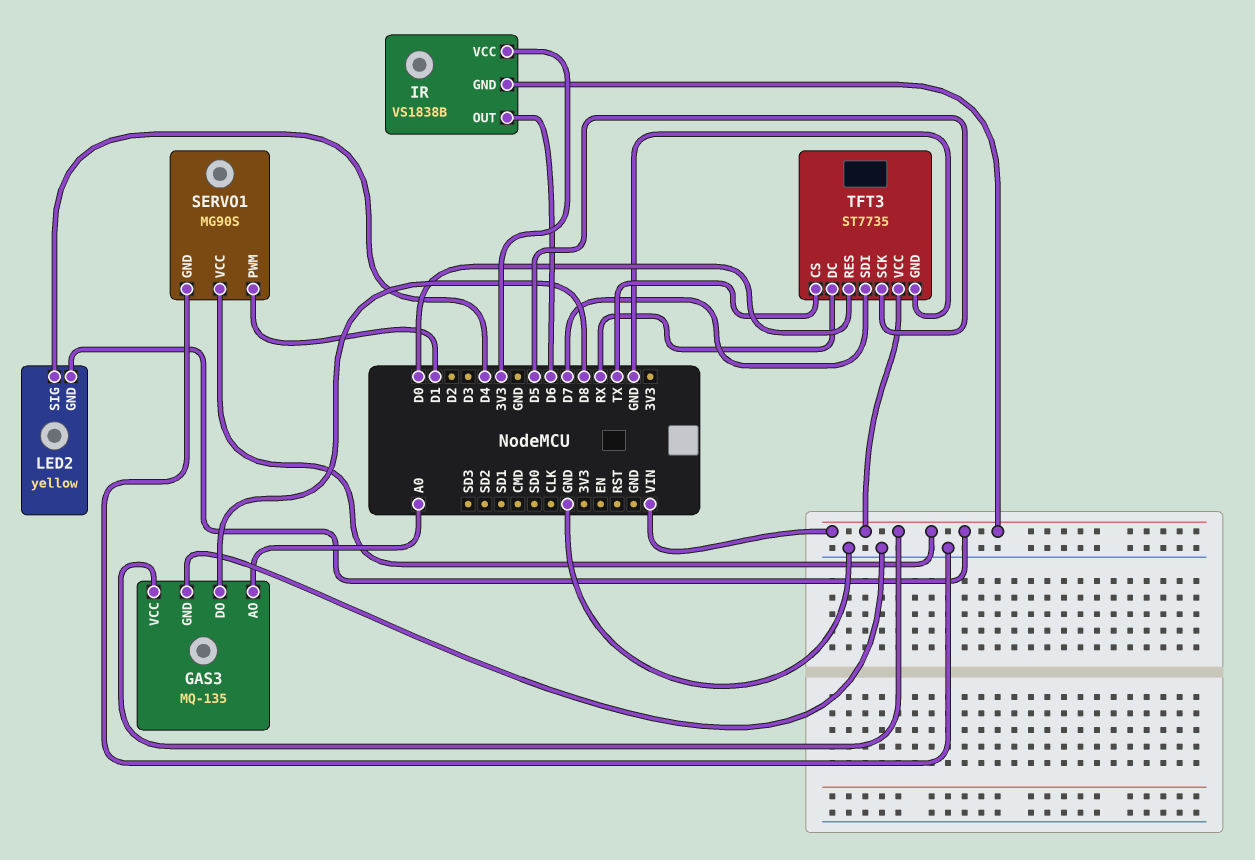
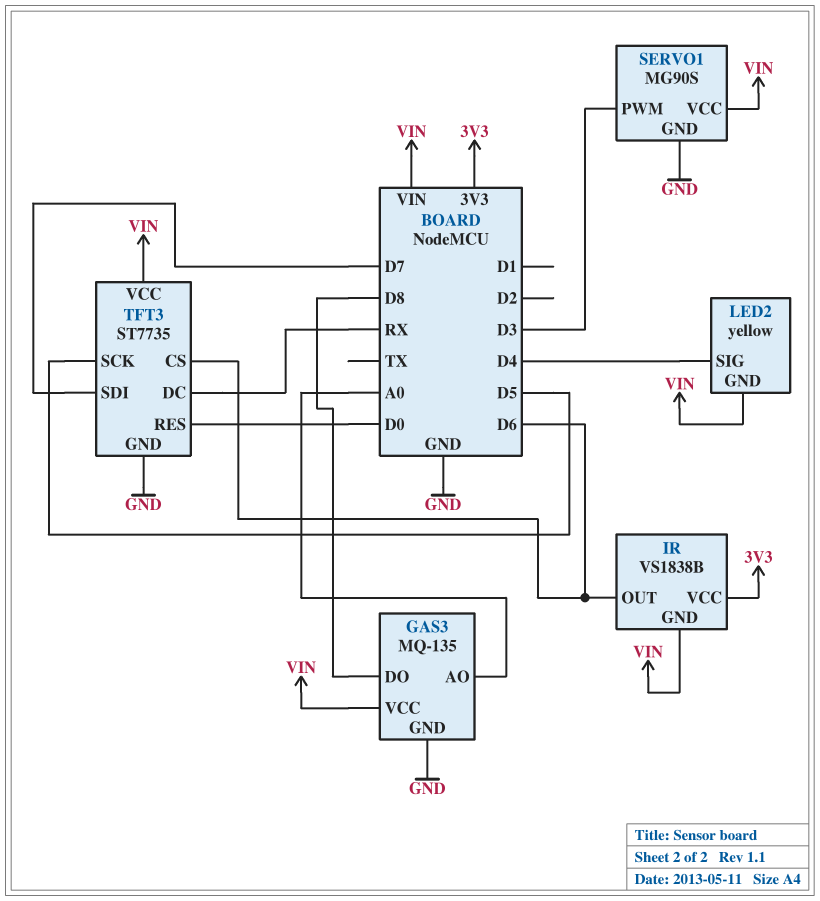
SERVO1 pin PWM: D1 -> D3
TFT3 pin CS: TX -> D6

